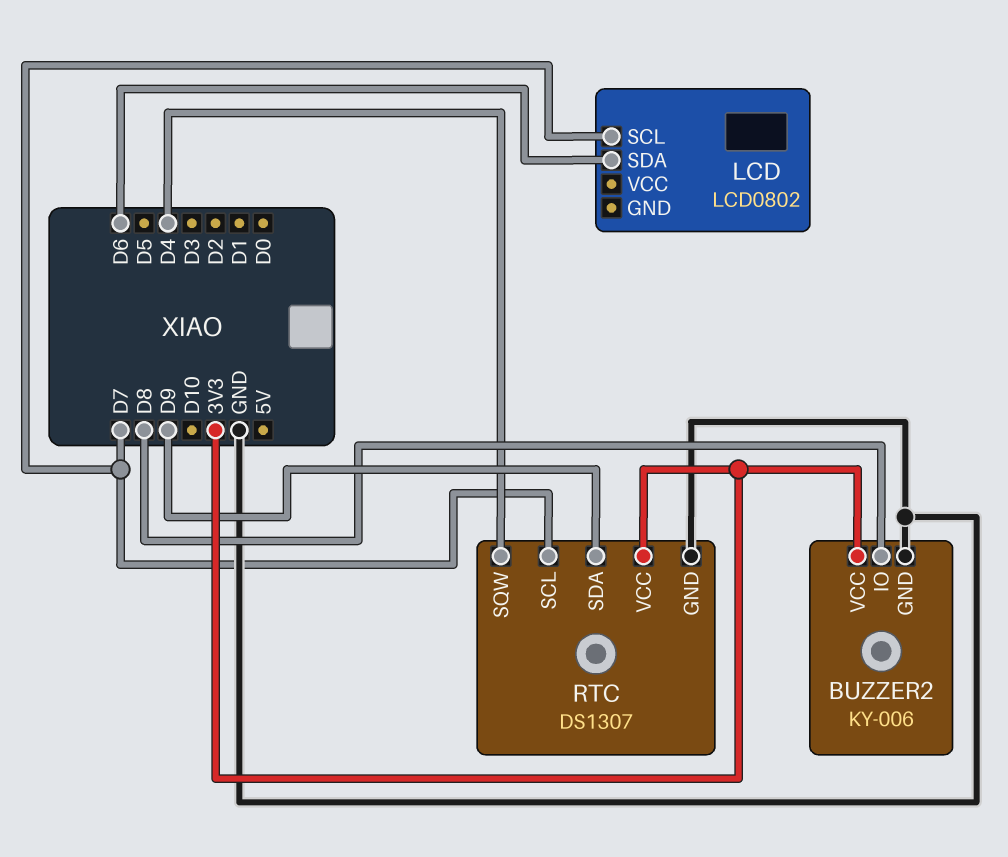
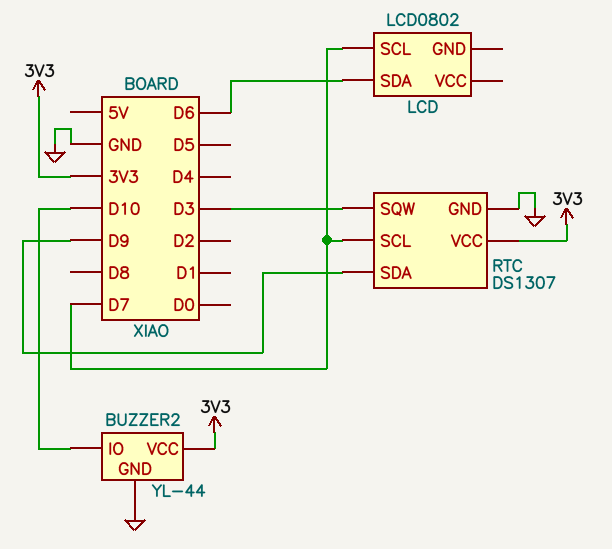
BUZZER2: KY-006 -> YL-44
BUZZER2 pin IO: D8 -> D10
RTC pin SQW: D4 -> D3

